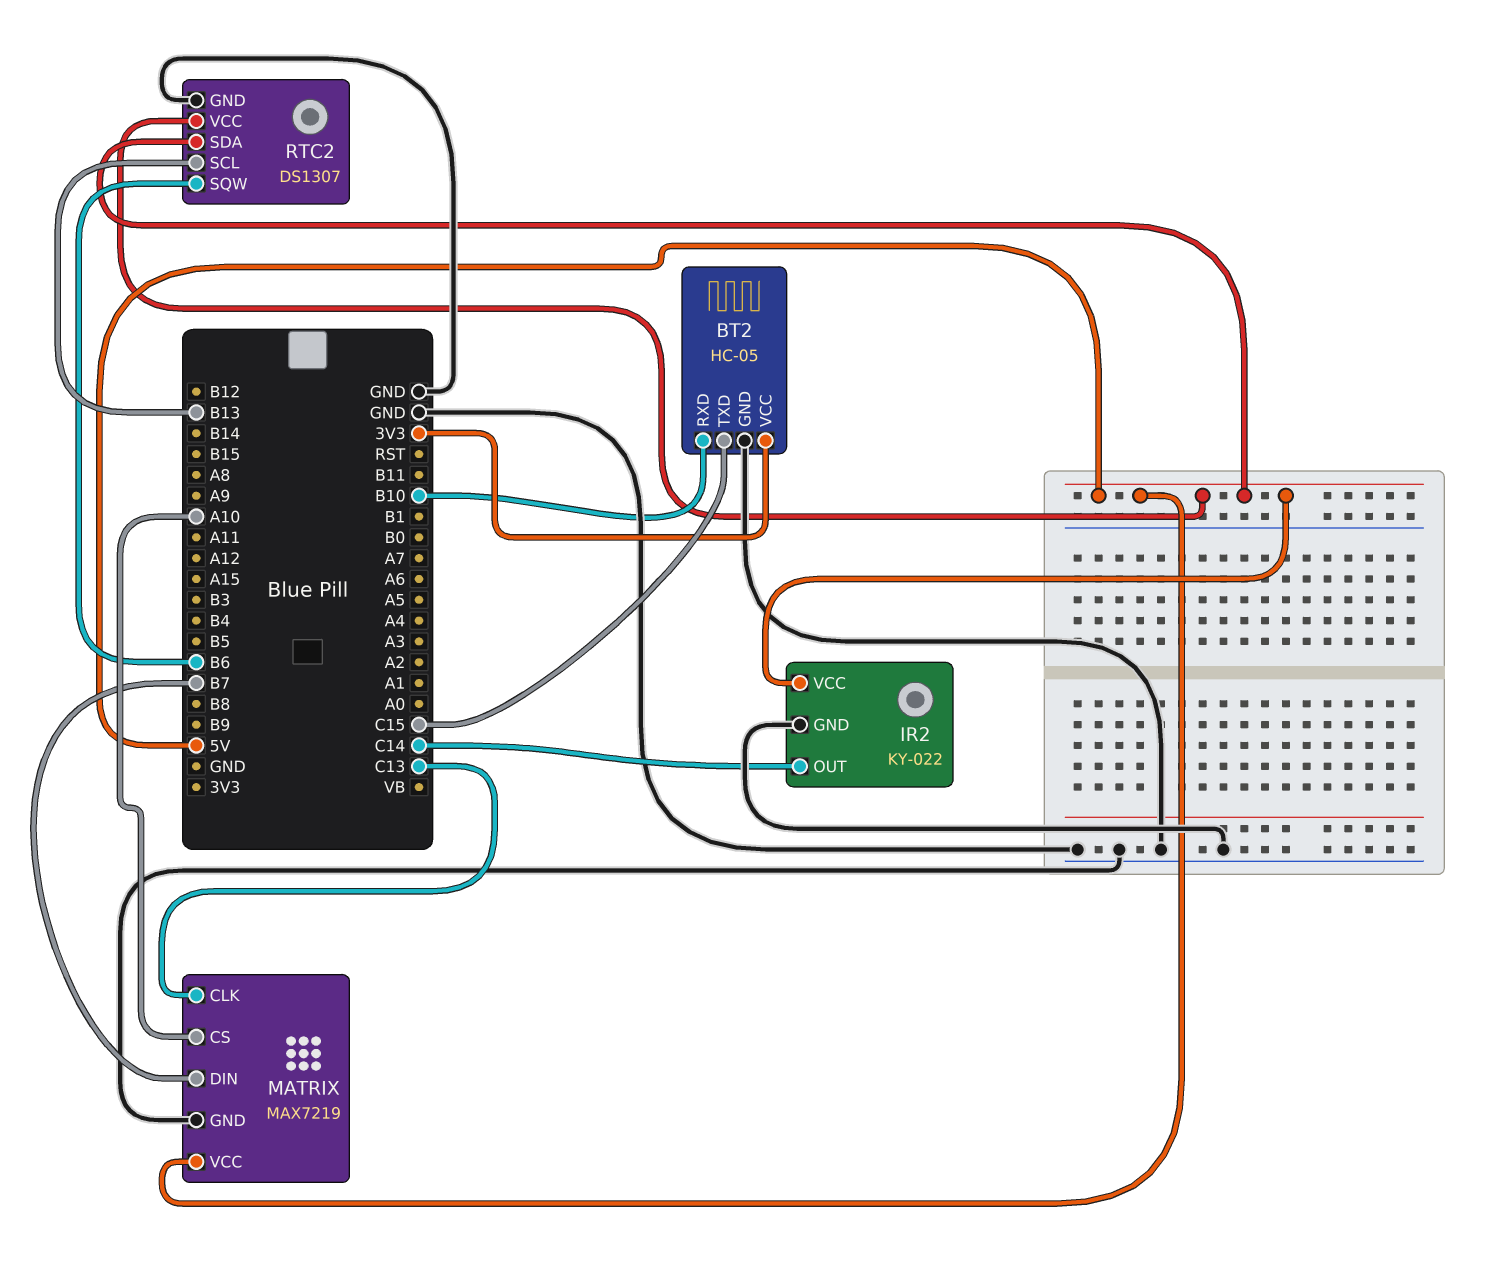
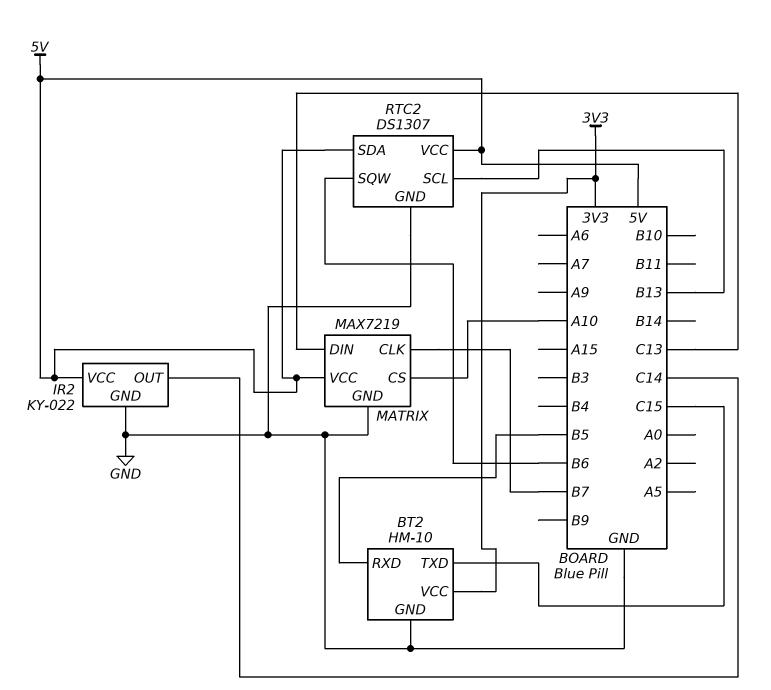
BT2: HC-05 -> HM-10
BT2 pin RXD: B10 -> B5
MATRIX pin CLK: C13 -> B7
MATRIX pin DIN: B7 -> C13

